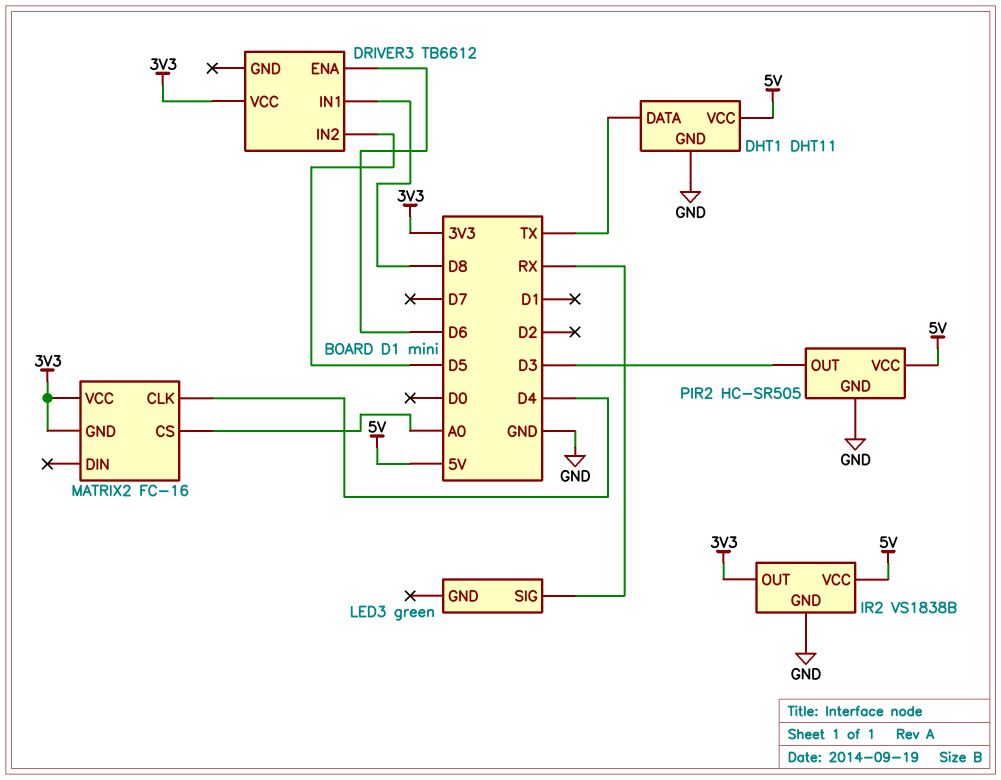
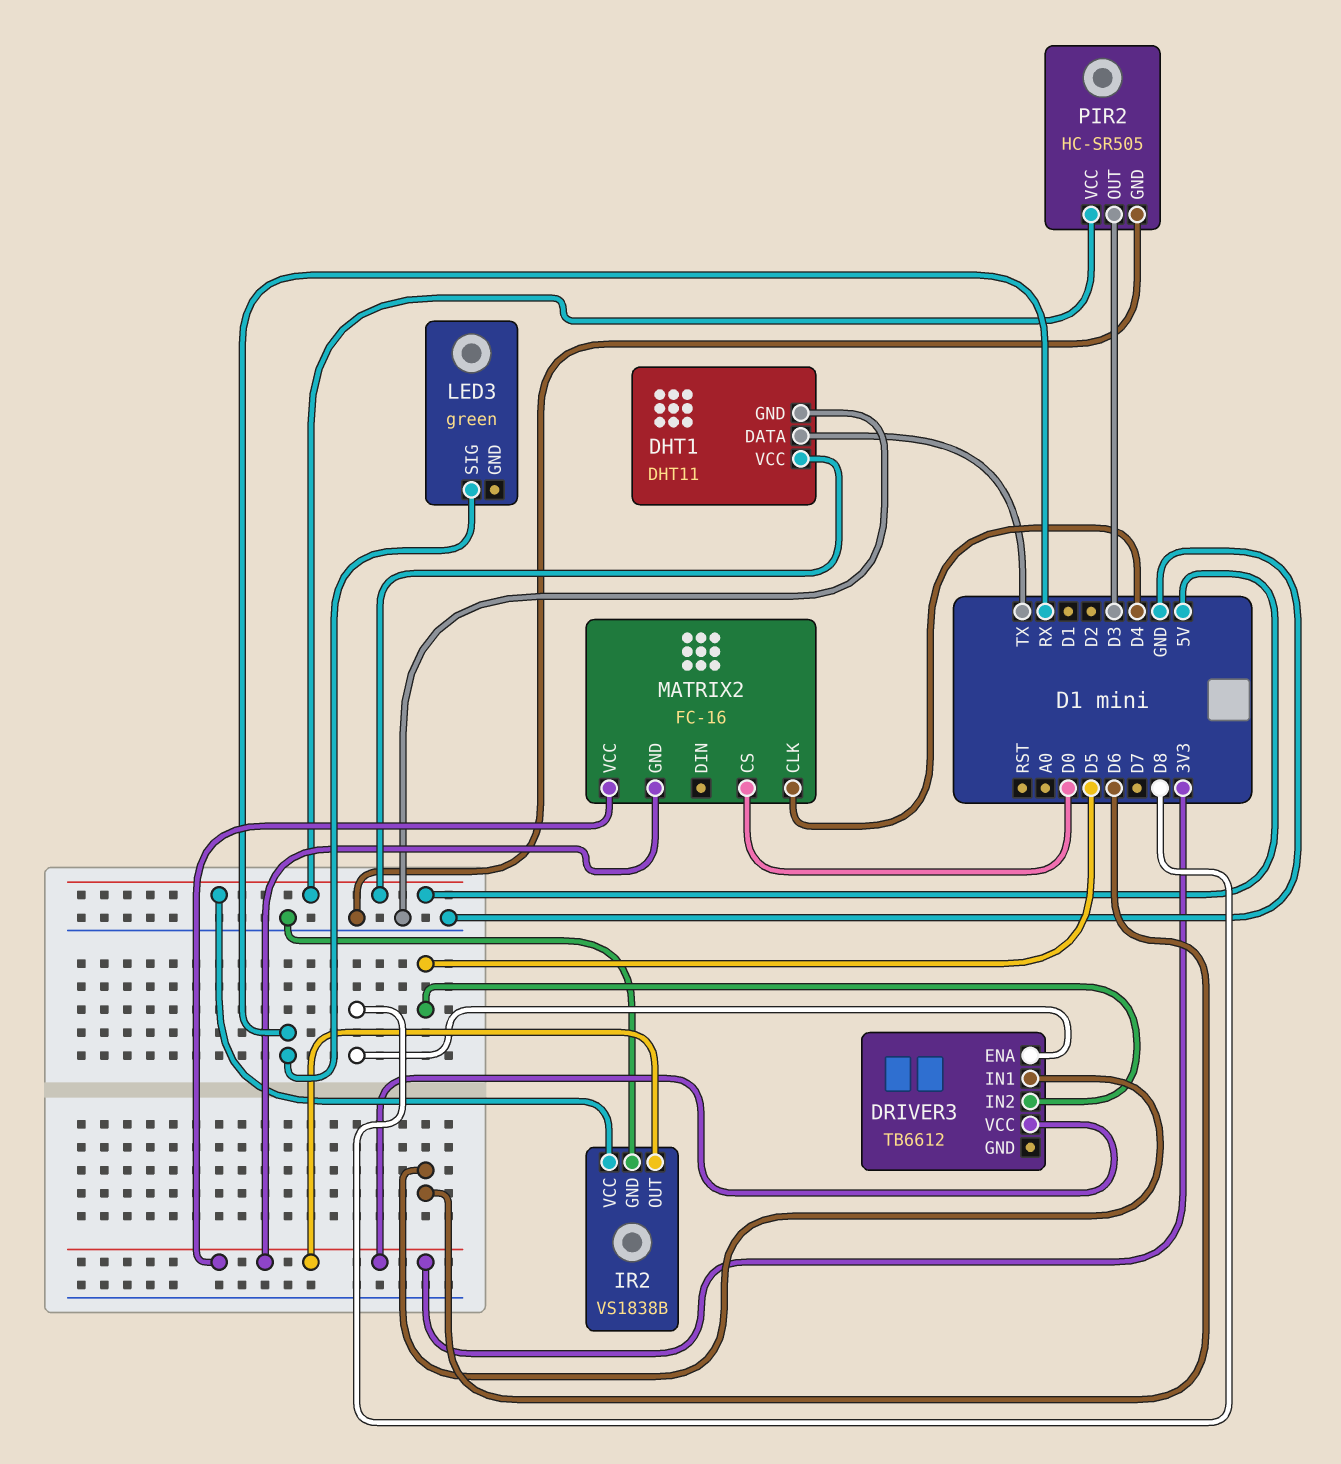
DRIVER3 pin ENA: D6 -> D8
DRIVER3 pin IN1: D8 -> D6
MATRIX2 pin CS: A0 -> D0

